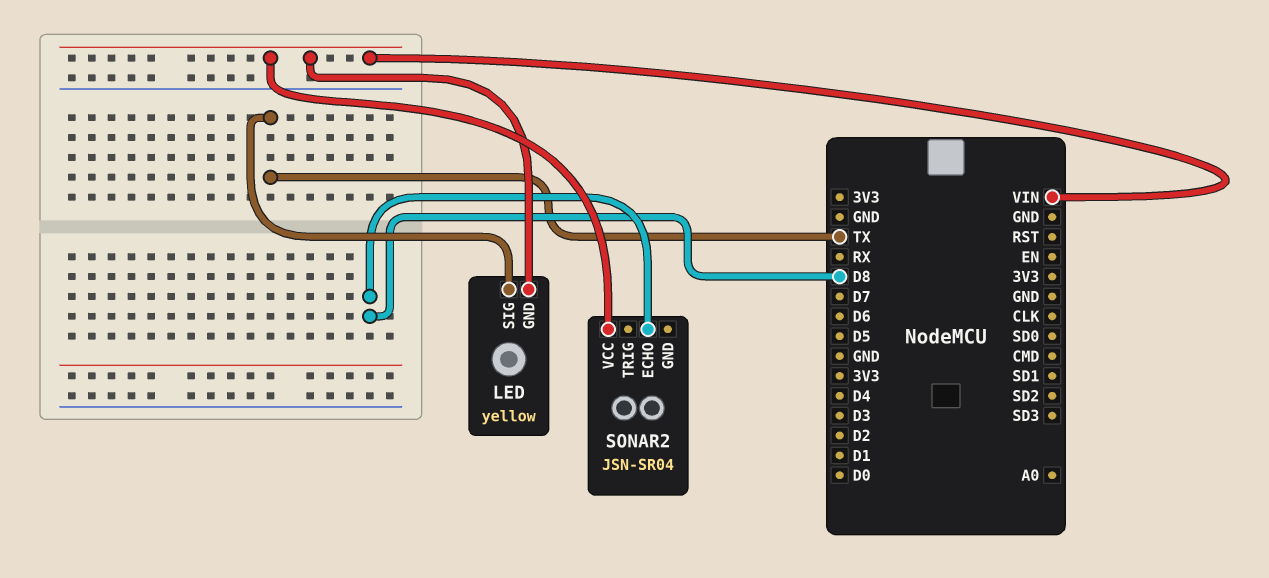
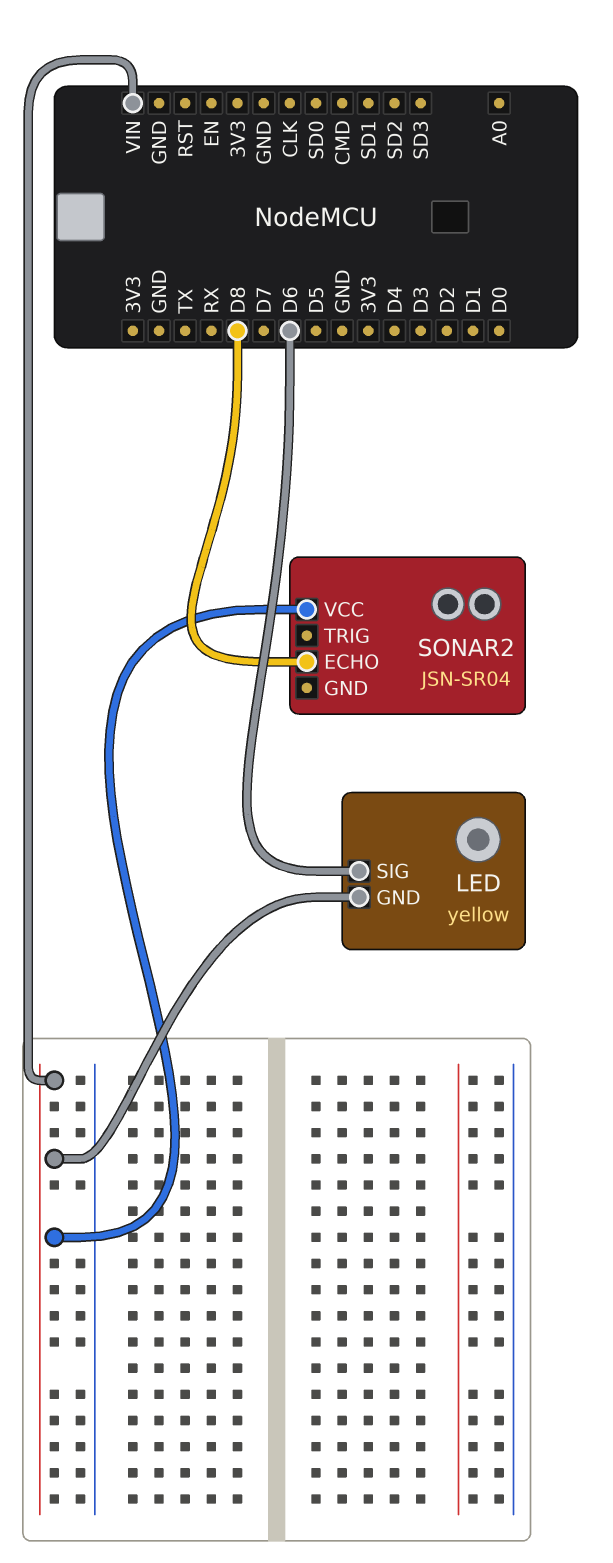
LED pin SIG: TX -> D6

